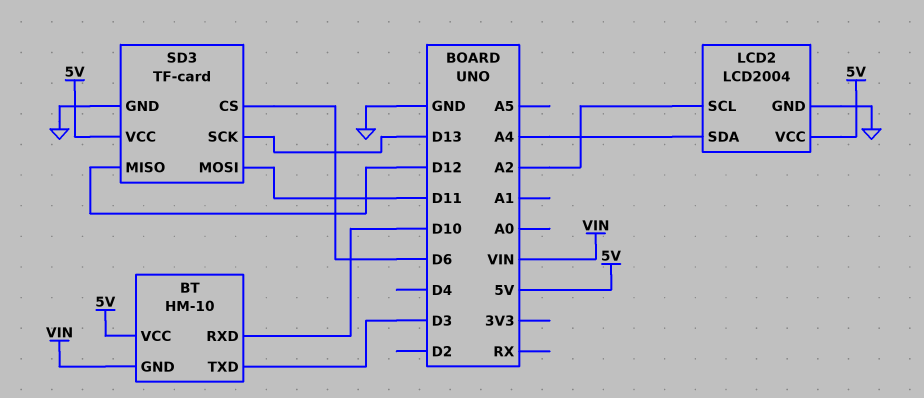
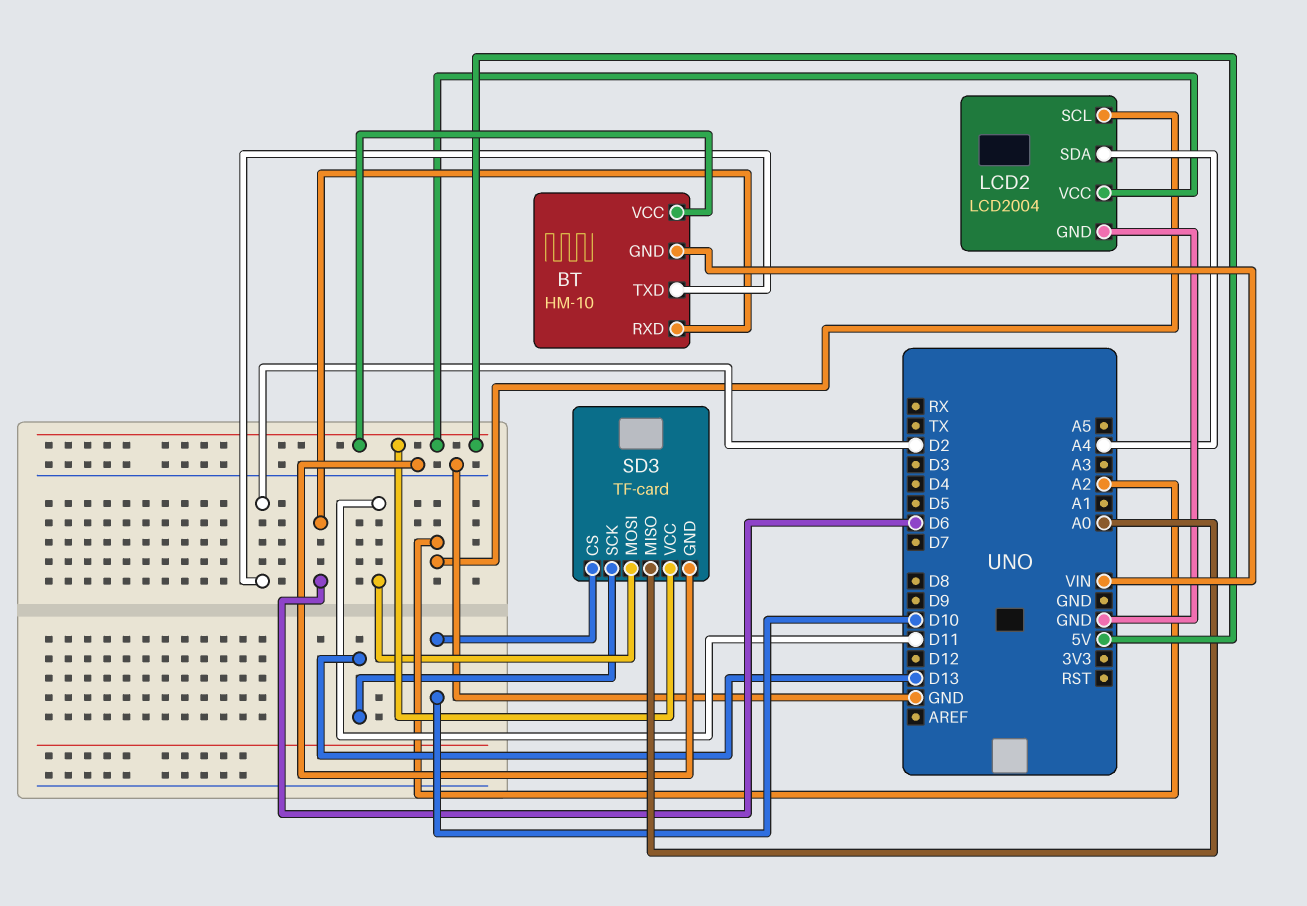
BT pin RXD: D10 -> D6
BT pin TXD: D3 -> D2
SD3 pin CS: D6 -> D10
SD3 pin MISO: D12 -> A0

